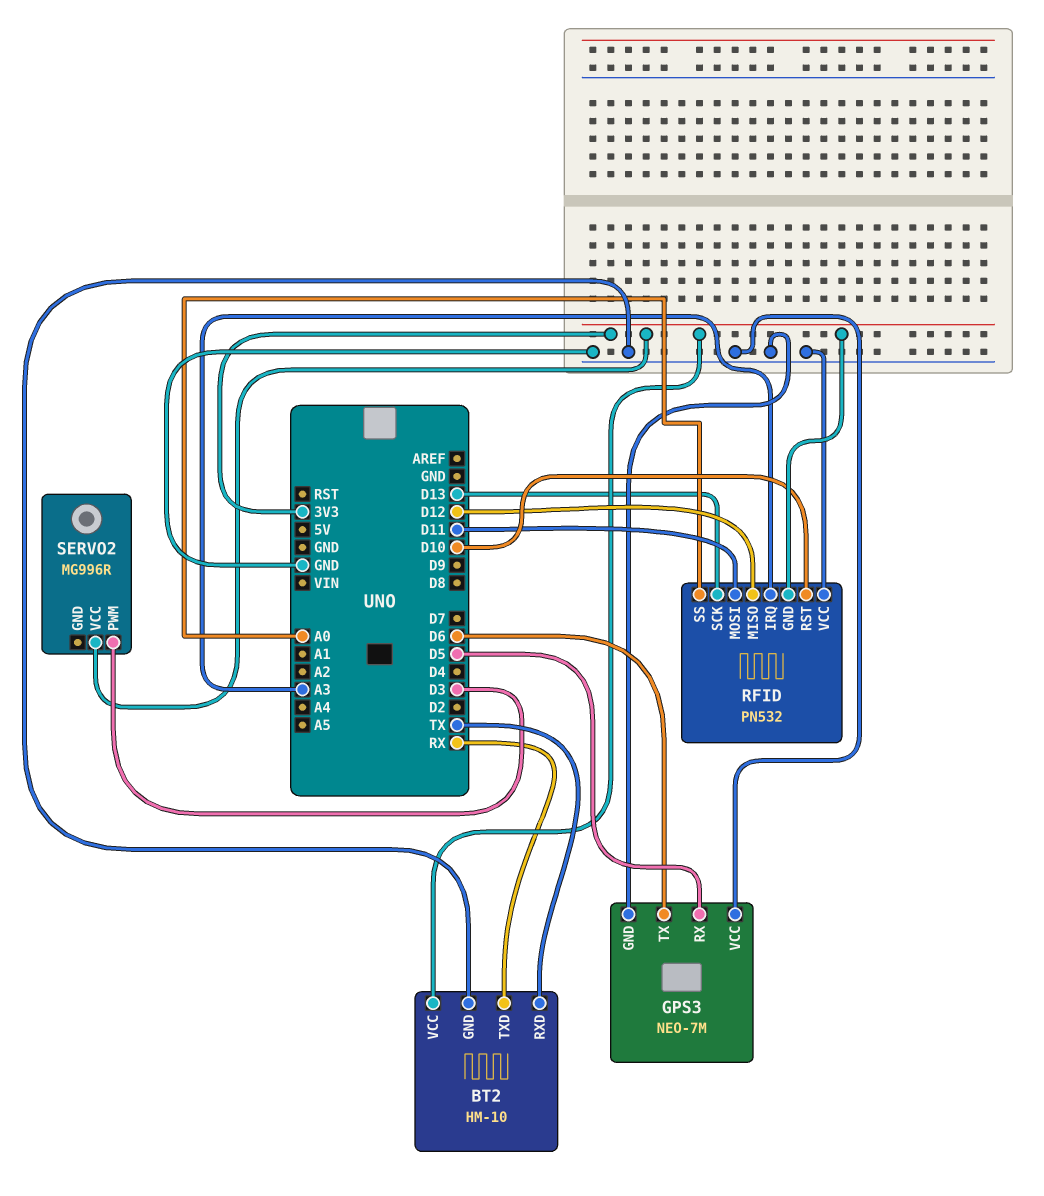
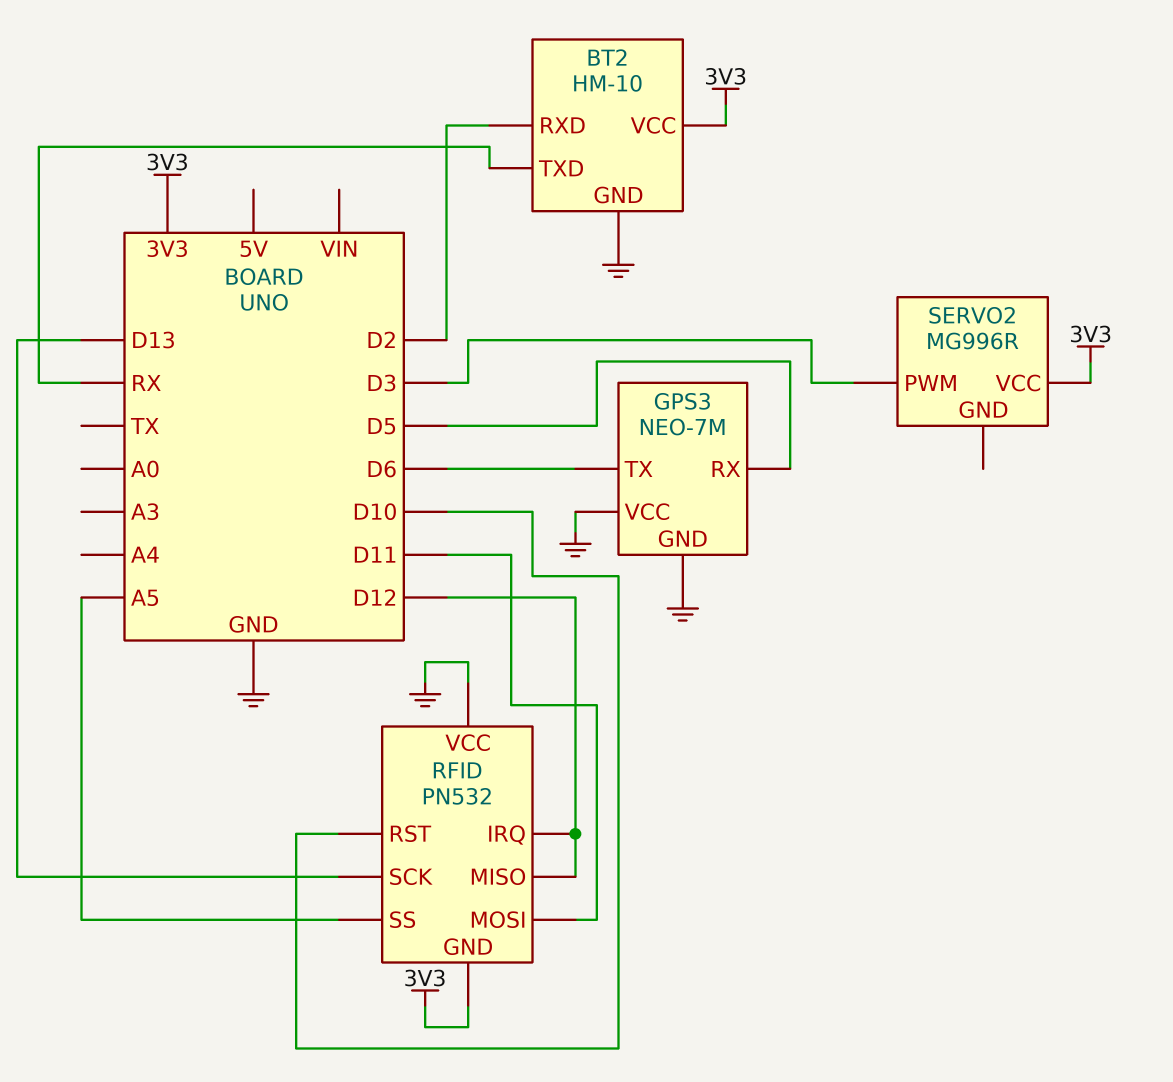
BT2 pin RXD: TX -> D2
RFID pin IRQ: A3 -> D12
RFID pin SS: A0 -> A5

